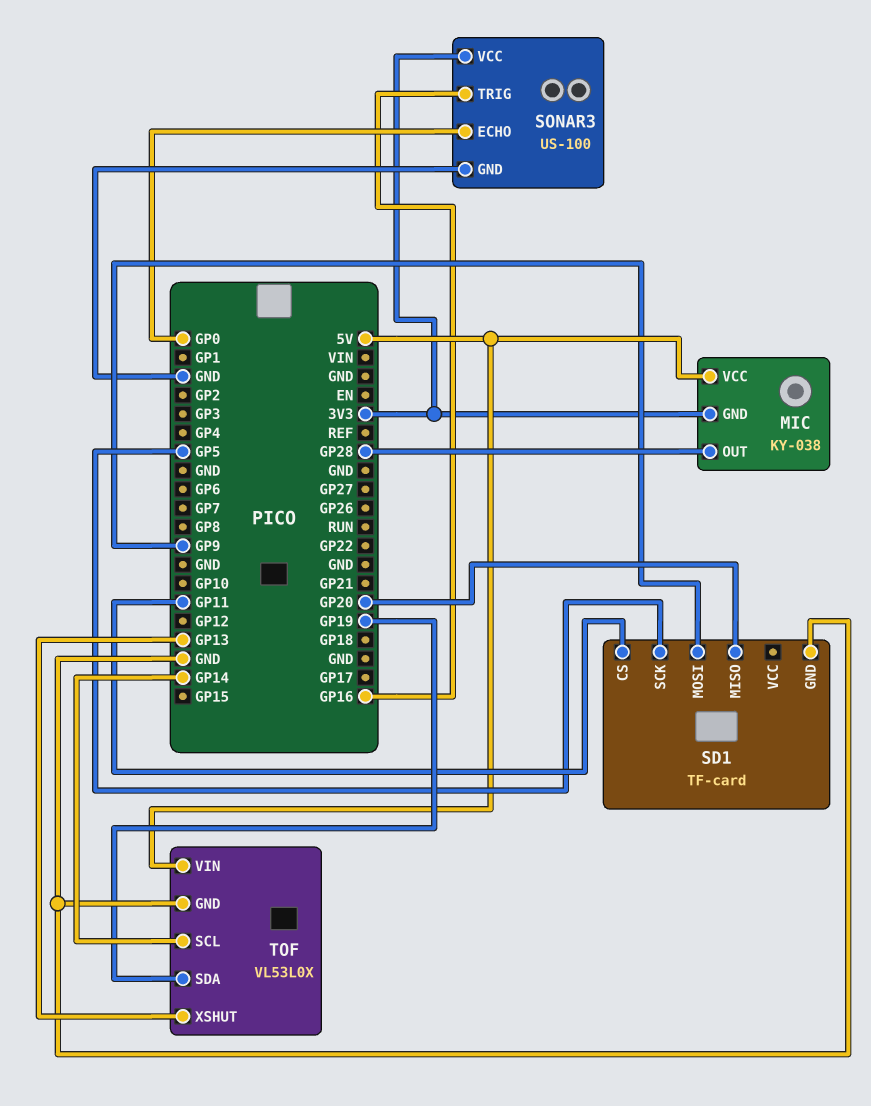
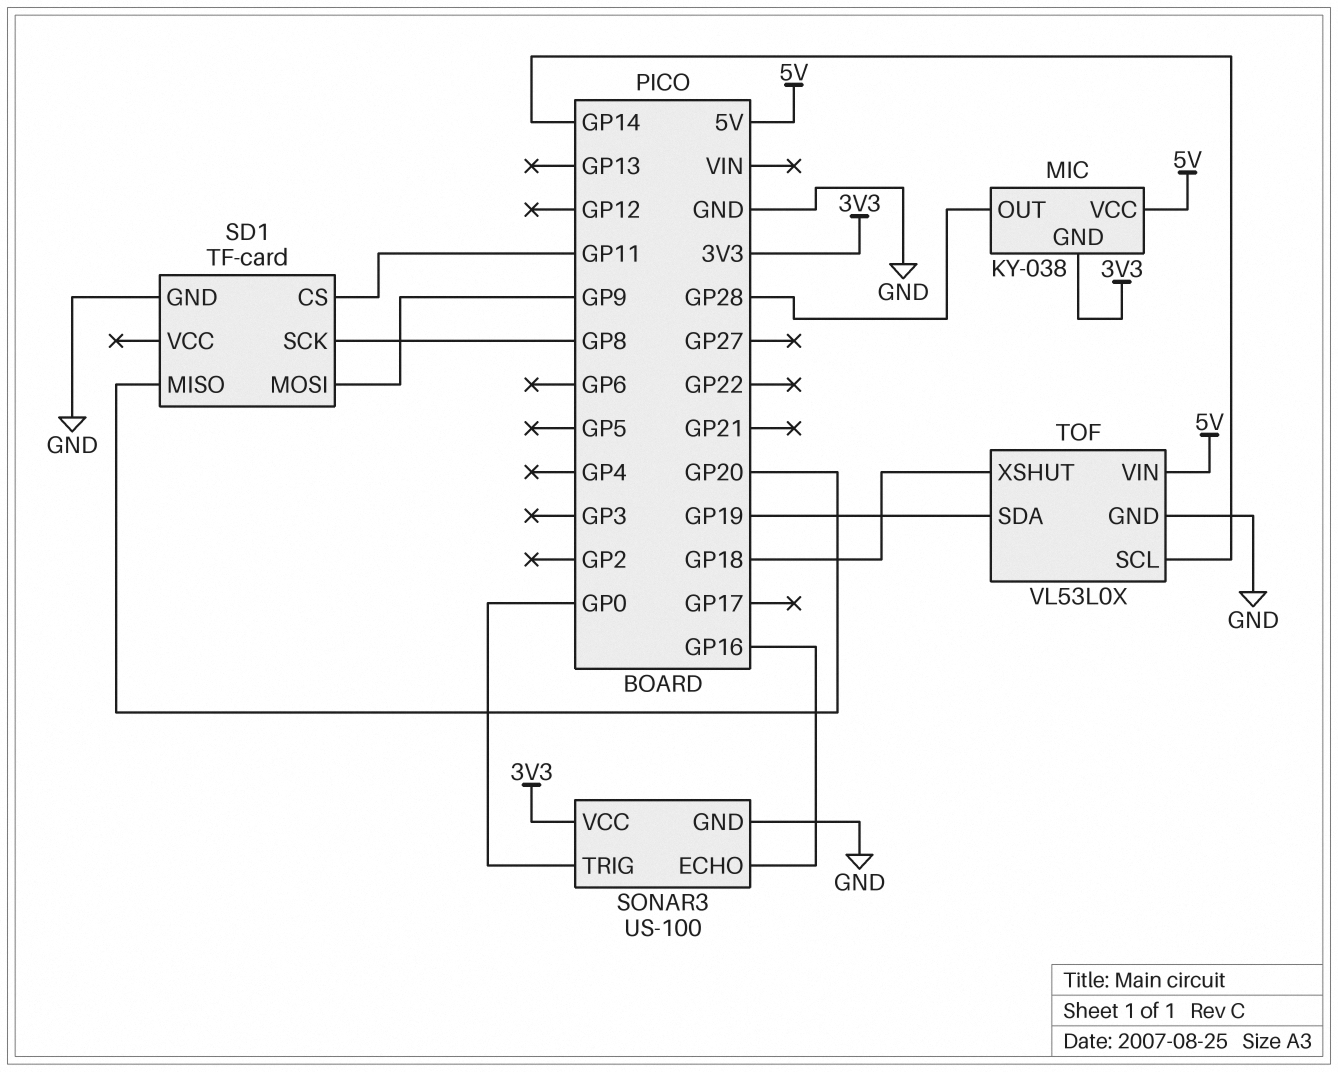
SD1 pin SCK: GP5 -> GP8
SONAR3 pin ECHO: GP0 -> GP16
SONAR3 pin TRIG: GP16 -> GP0
TOF pin XSHUT: GP13 -> GP18

